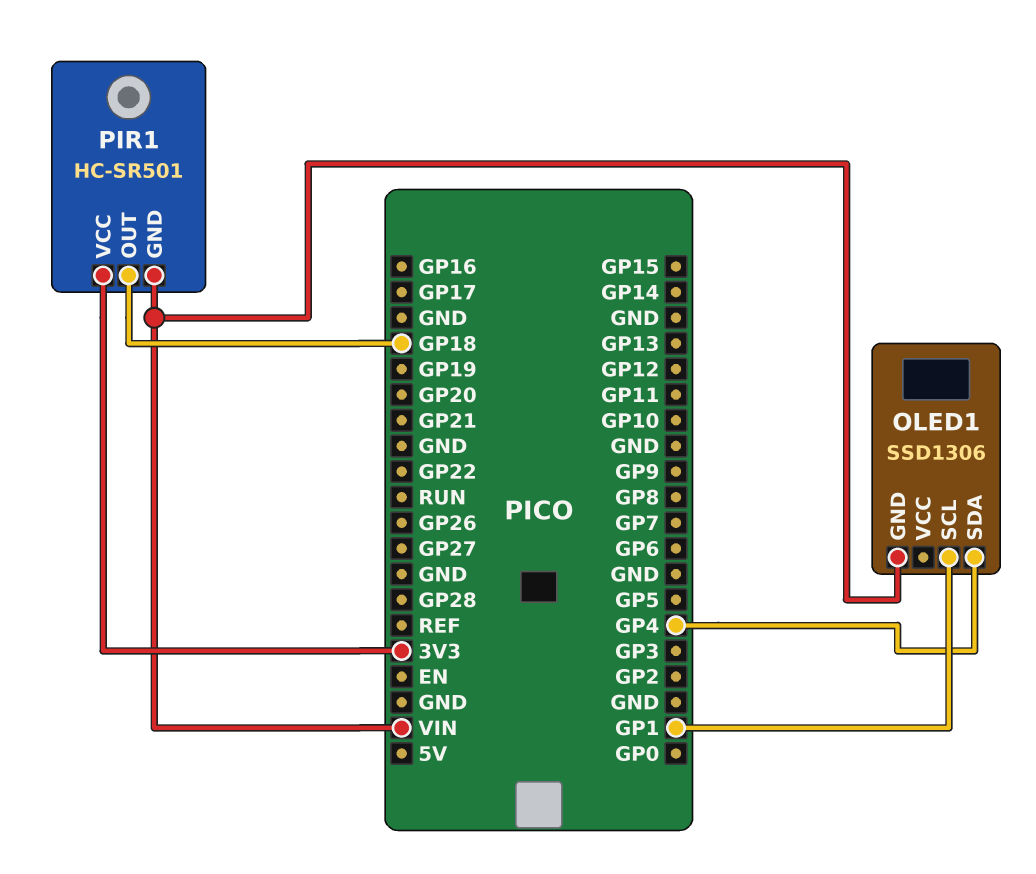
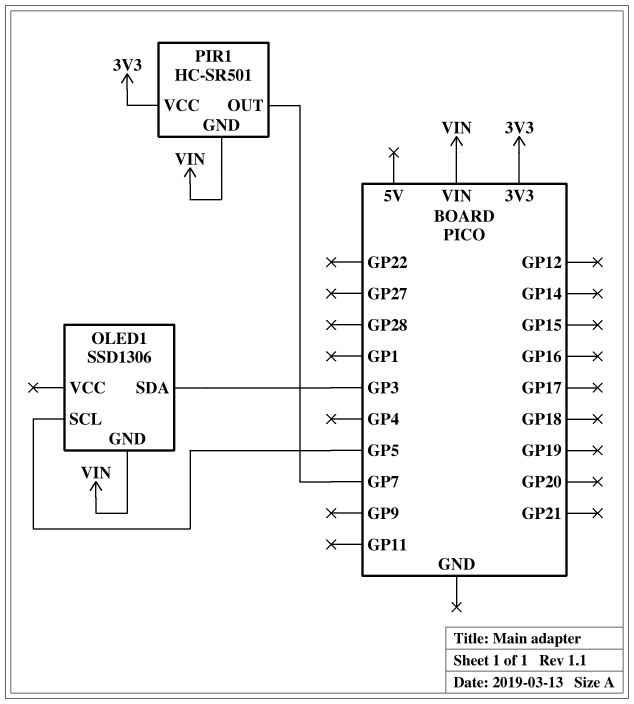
OLED1 pin SCL: GP1 -> GP5
OLED1 pin SDA: GP4 -> GP3
PIR1 pin OUT: GP18 -> GP7

